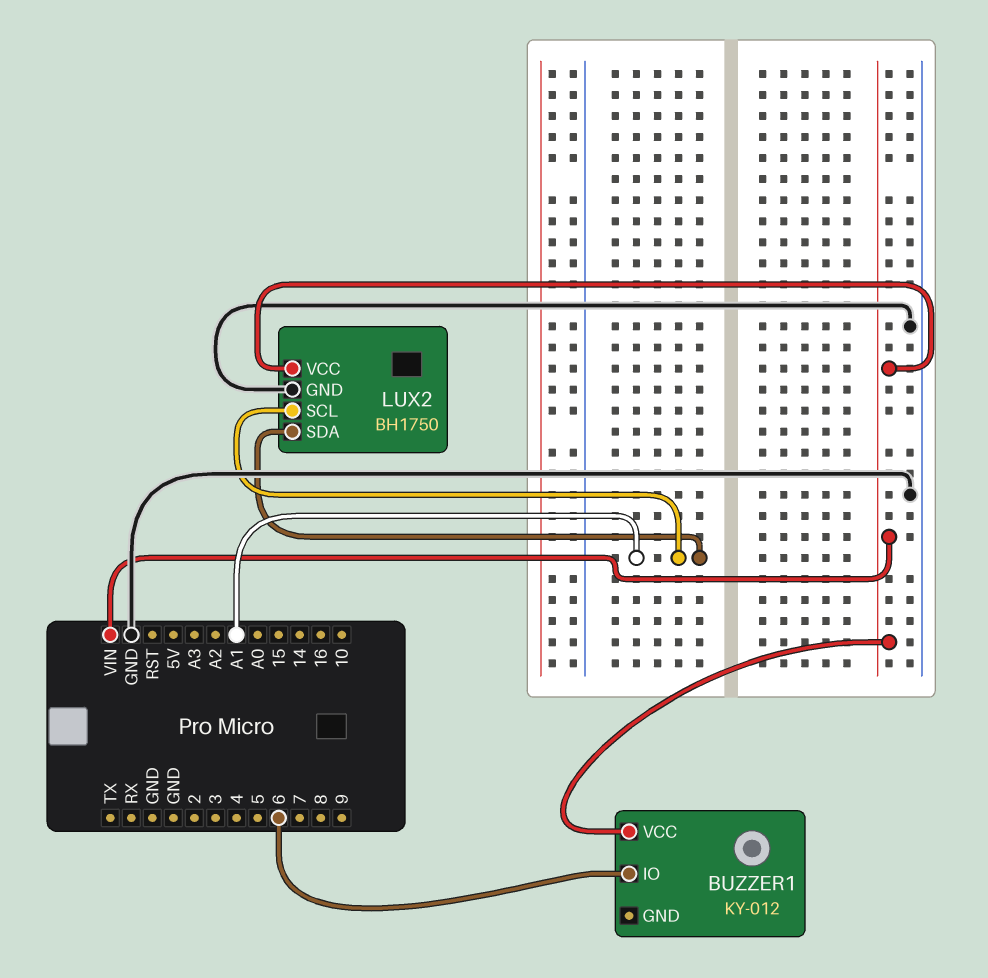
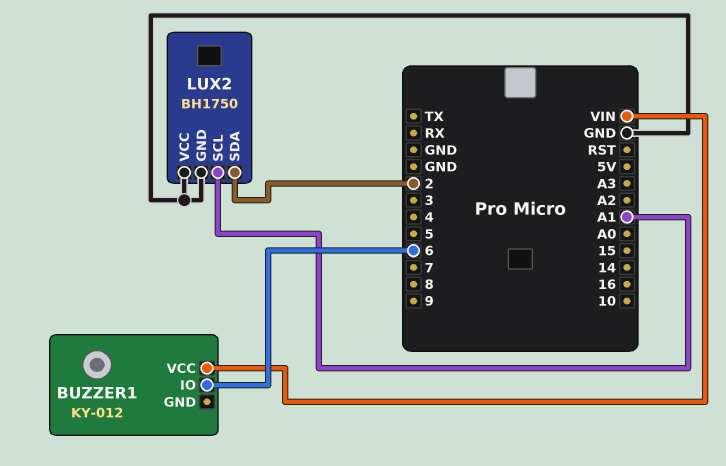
LUX2 pin SDA: A1 -> 2
LUX2 pin VCC: VIN -> GND

